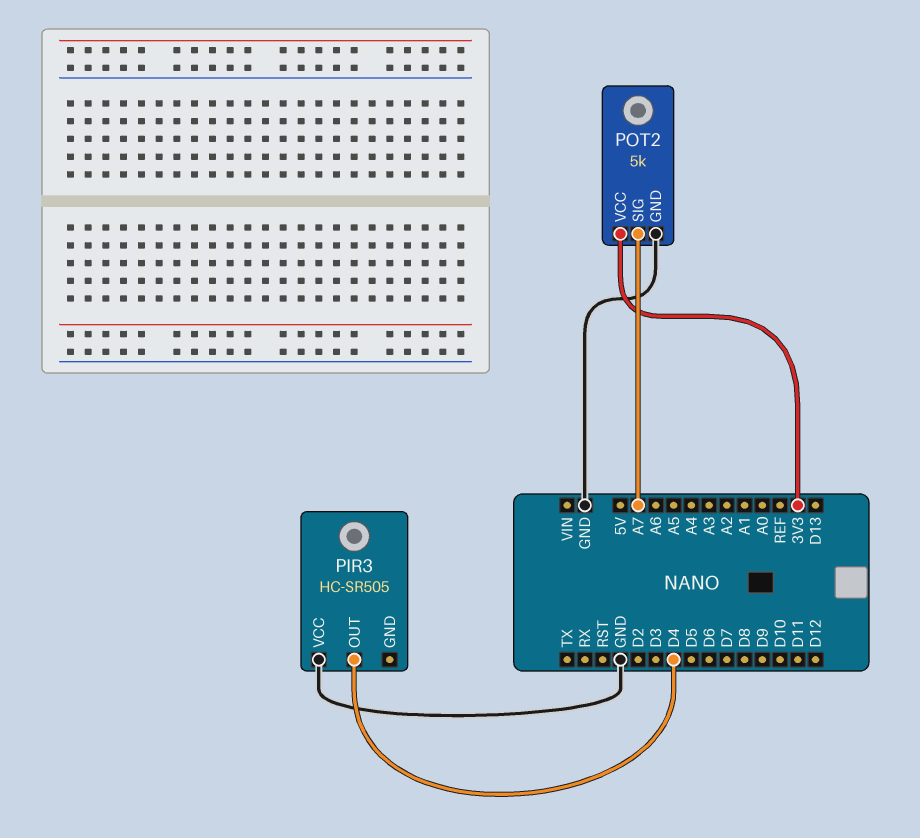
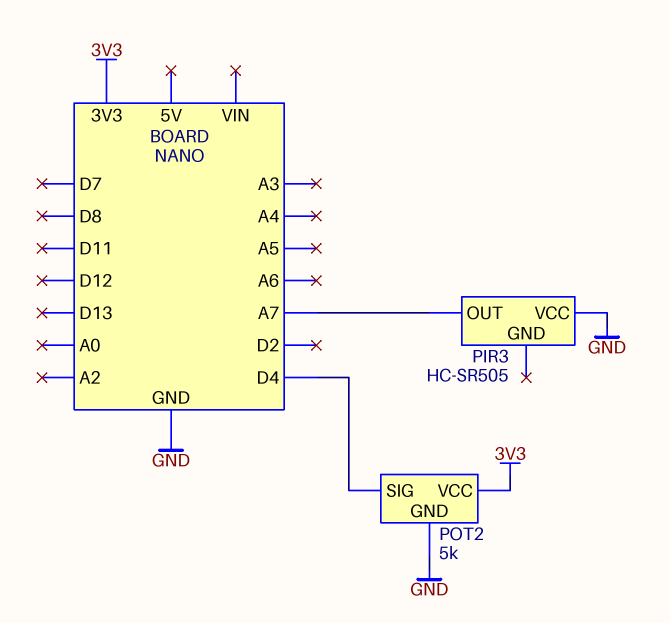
PIR3 pin OUT: D4 -> A7
POT2 pin SIG: A7 -> D4

